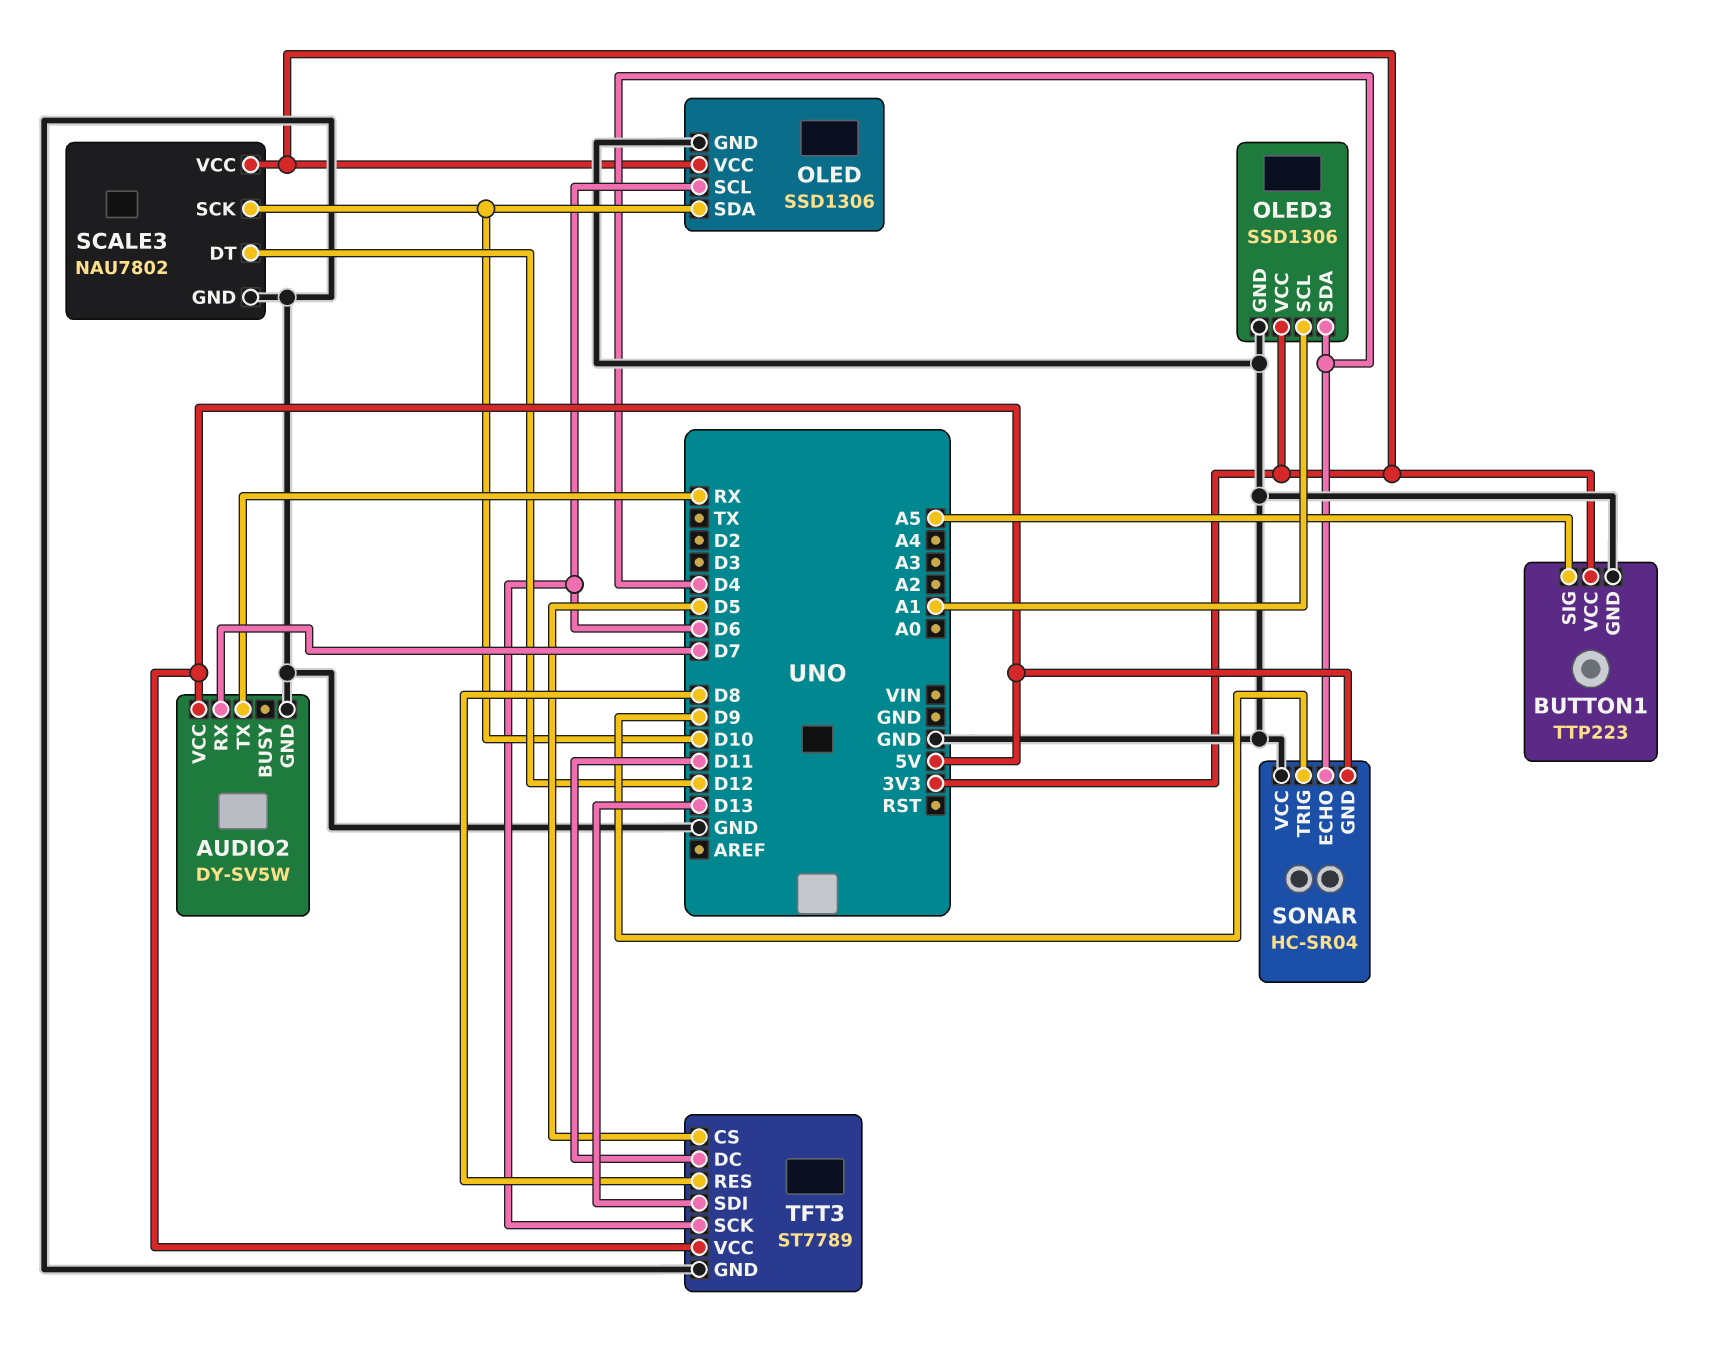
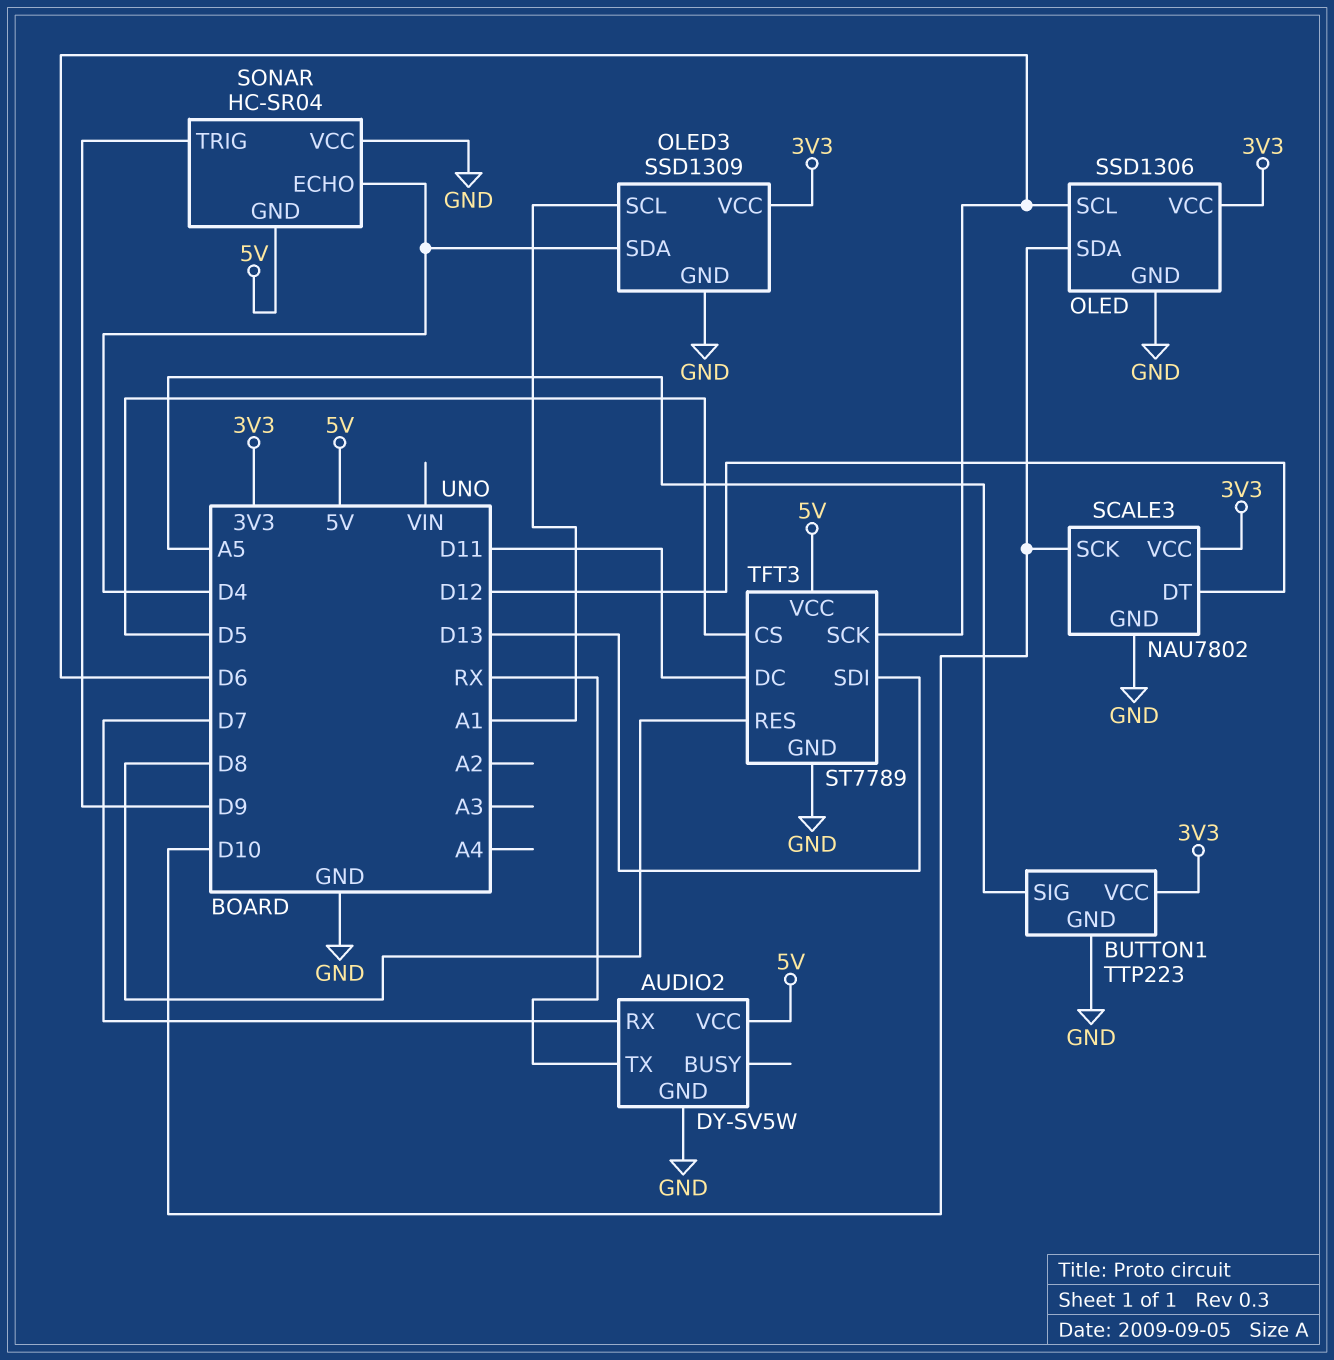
OLED3: SSD1306 -> SSD1309

